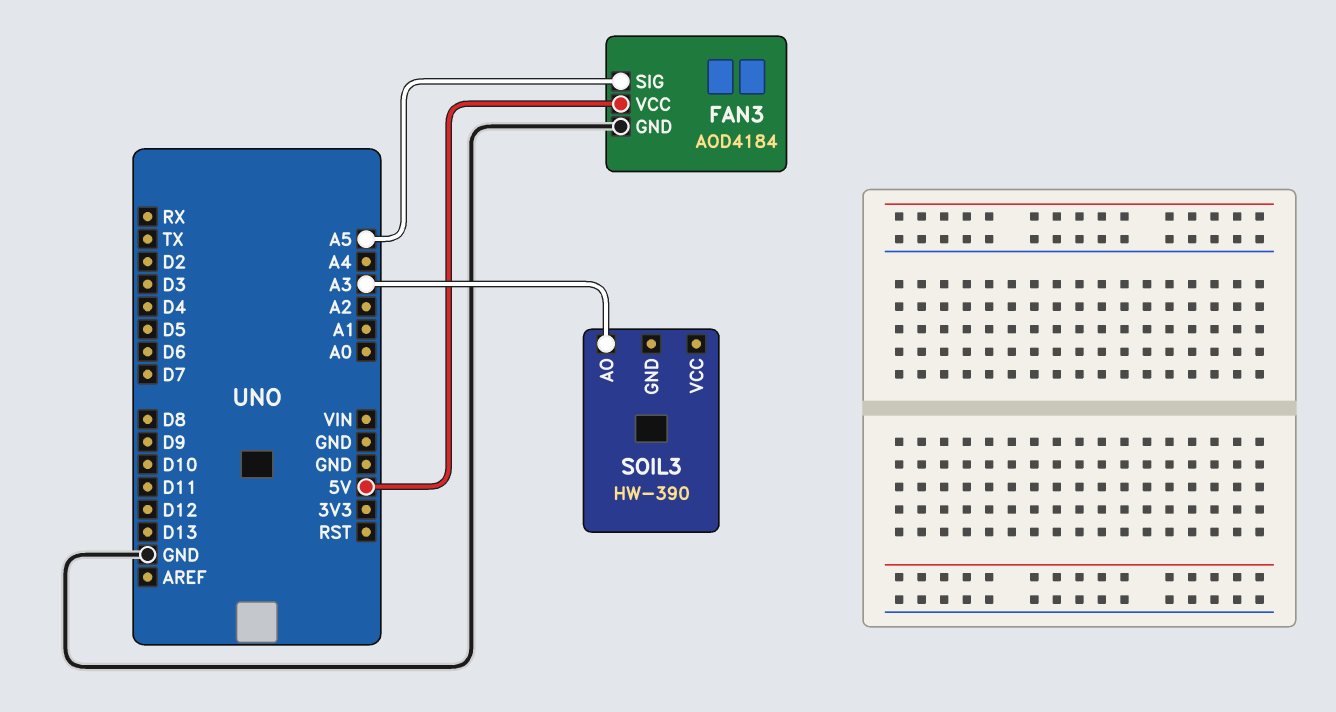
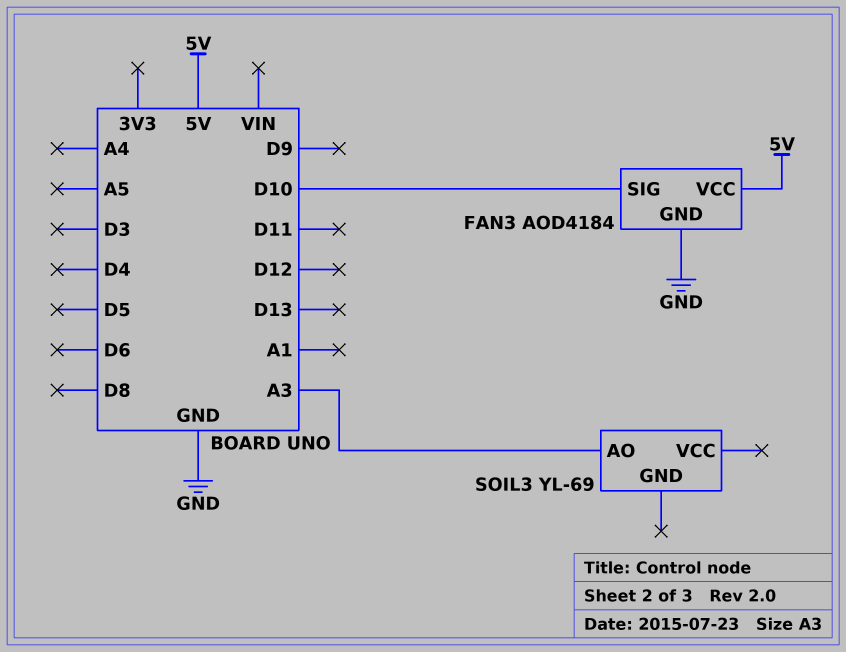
FAN3 pin SIG: A5 -> D10
SOIL3: HW-390 -> YL-69

